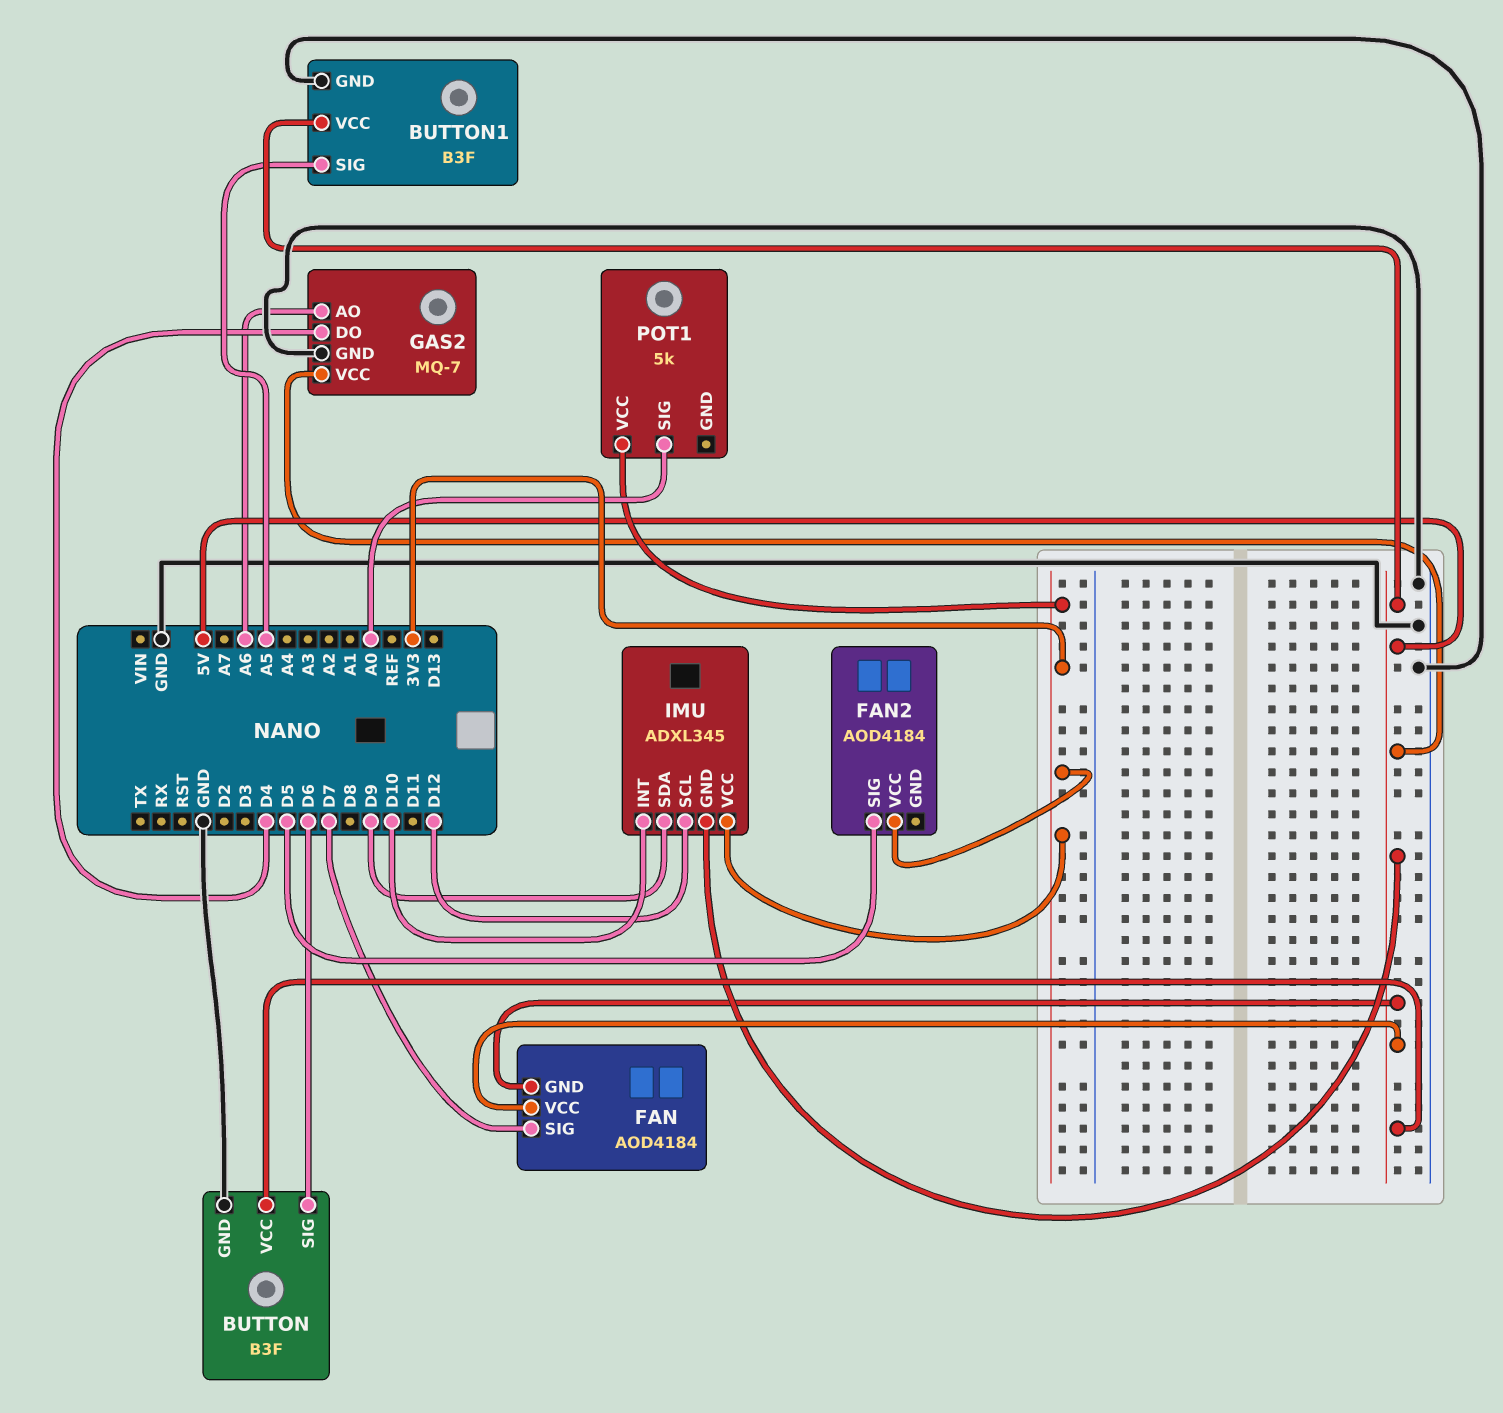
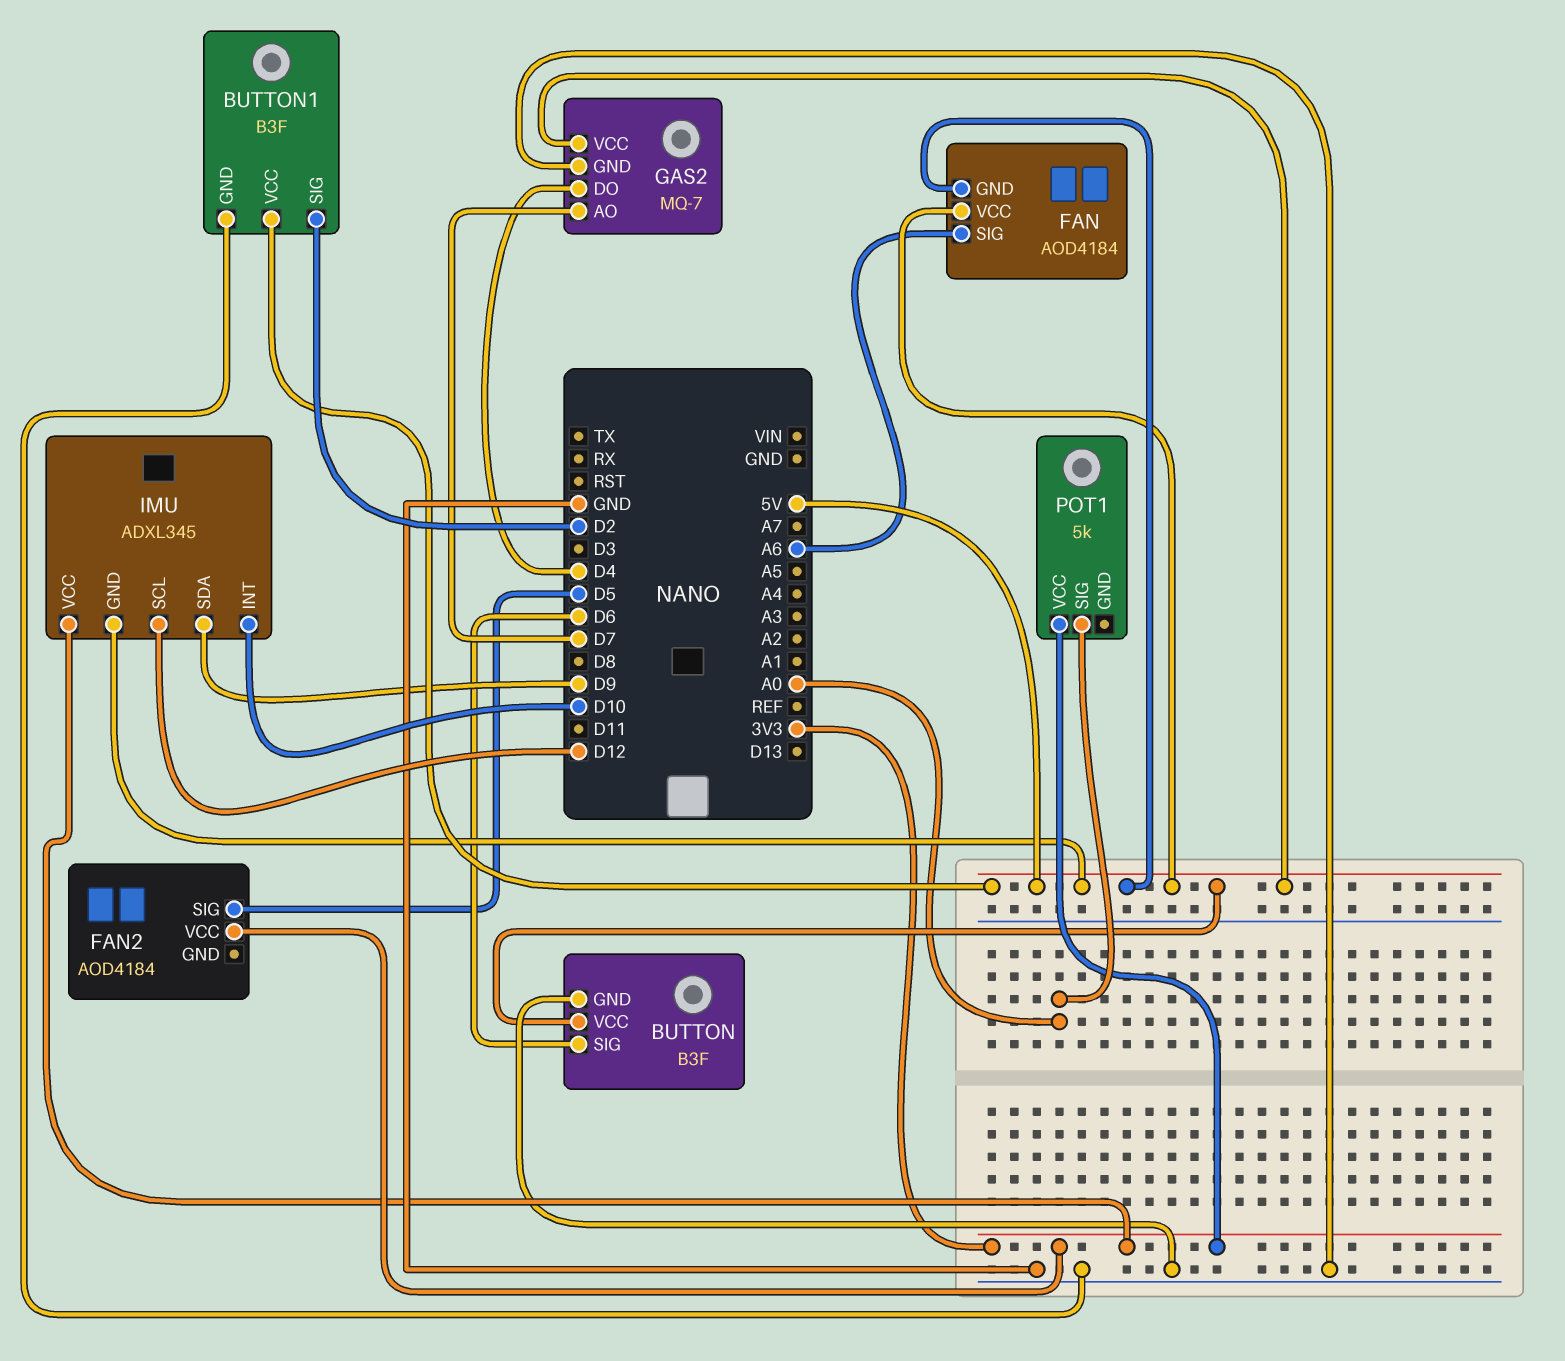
BUTTON1 pin SIG: A5 -> D2
FAN pin SIG: D7 -> A6
GAS2 pin AO: A6 -> D7

